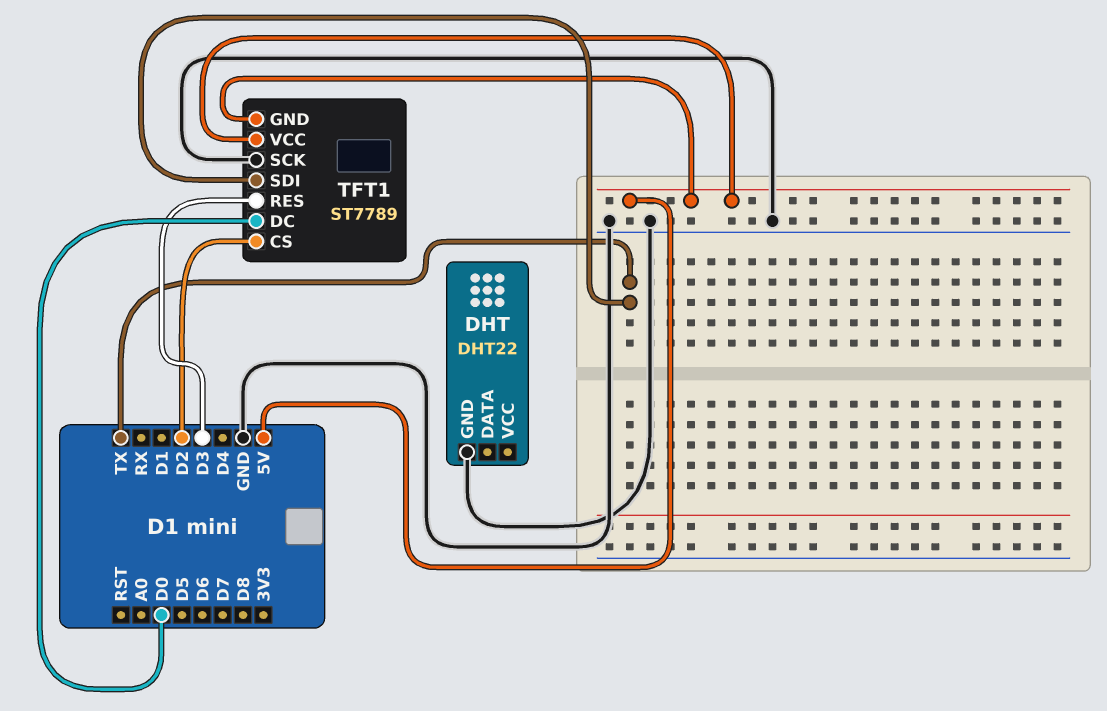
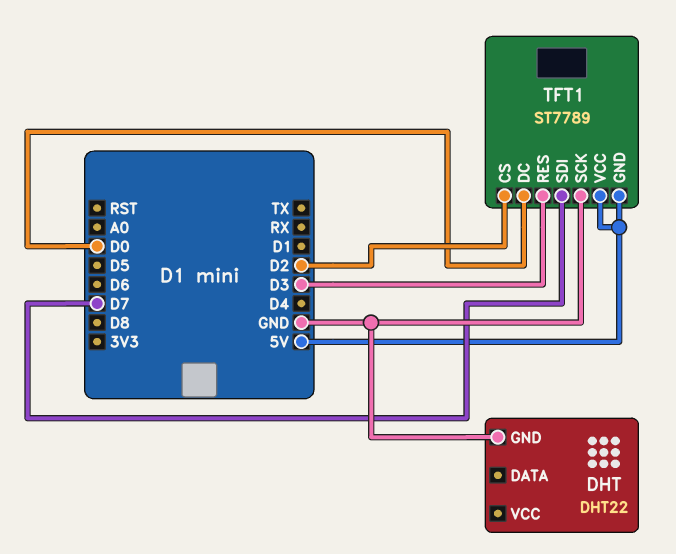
TFT1 pin SDI: TX -> D7

